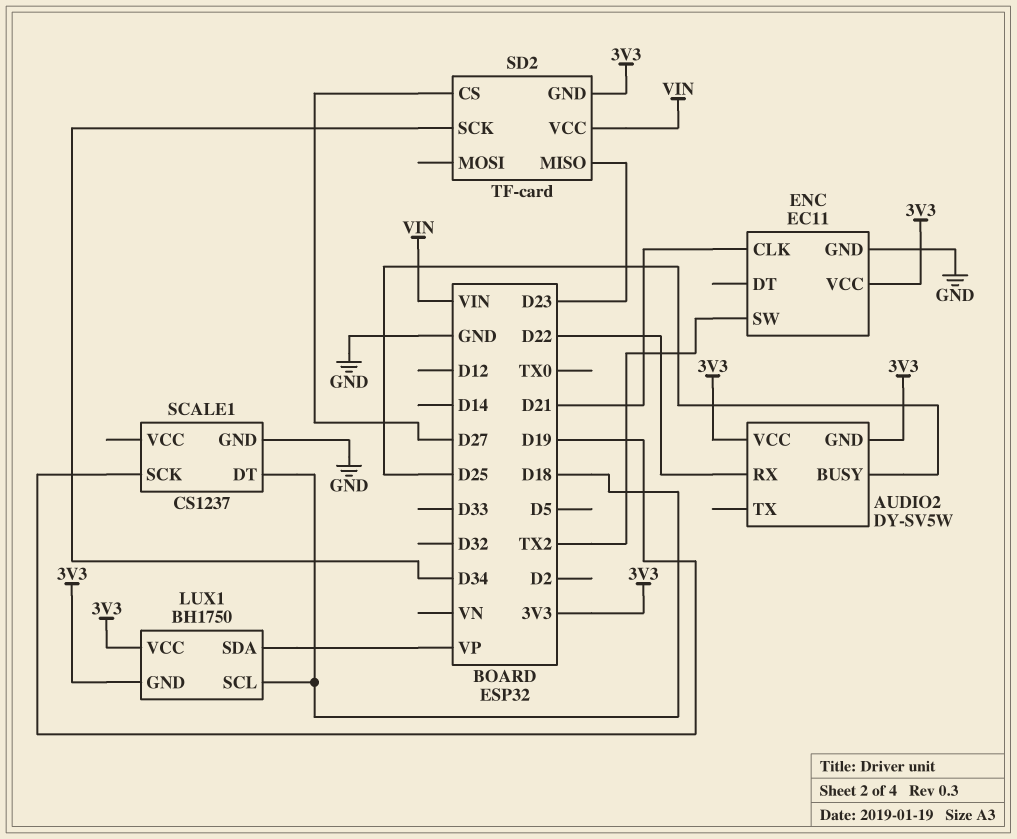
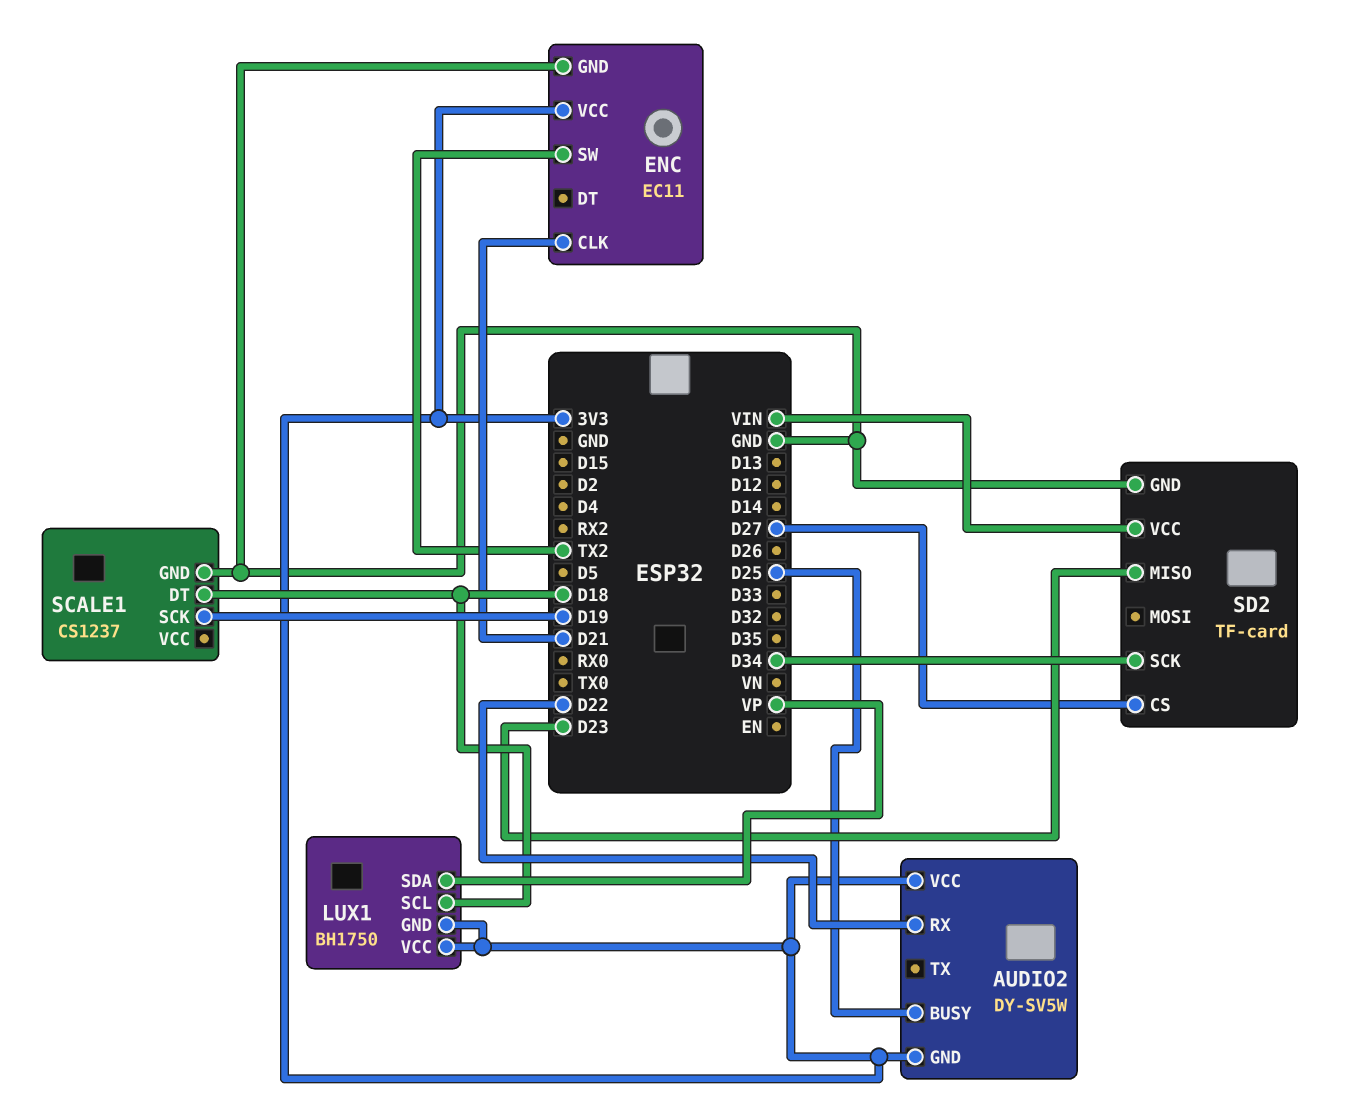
SD2 pin GND: 3V3 -> GND

